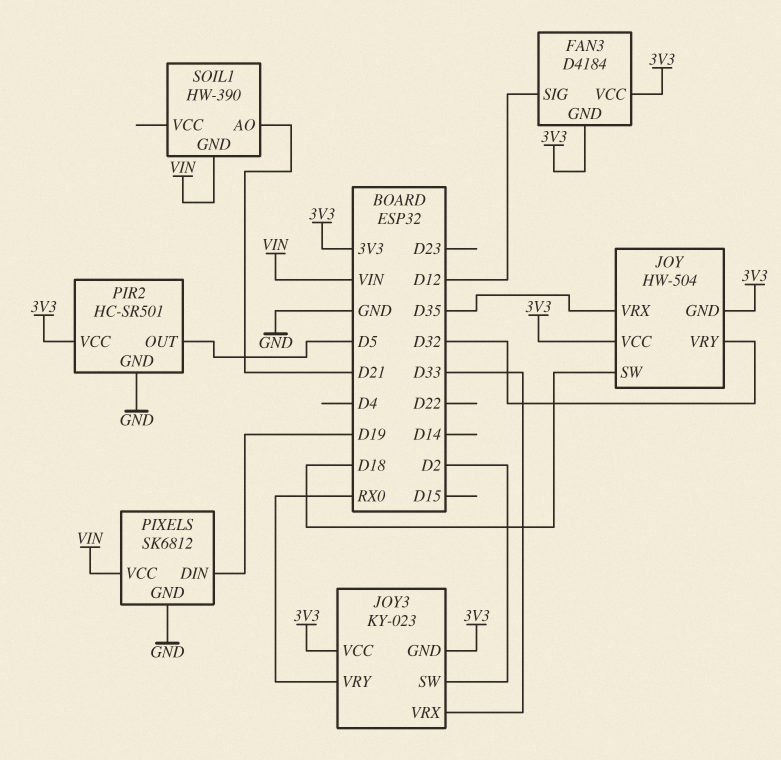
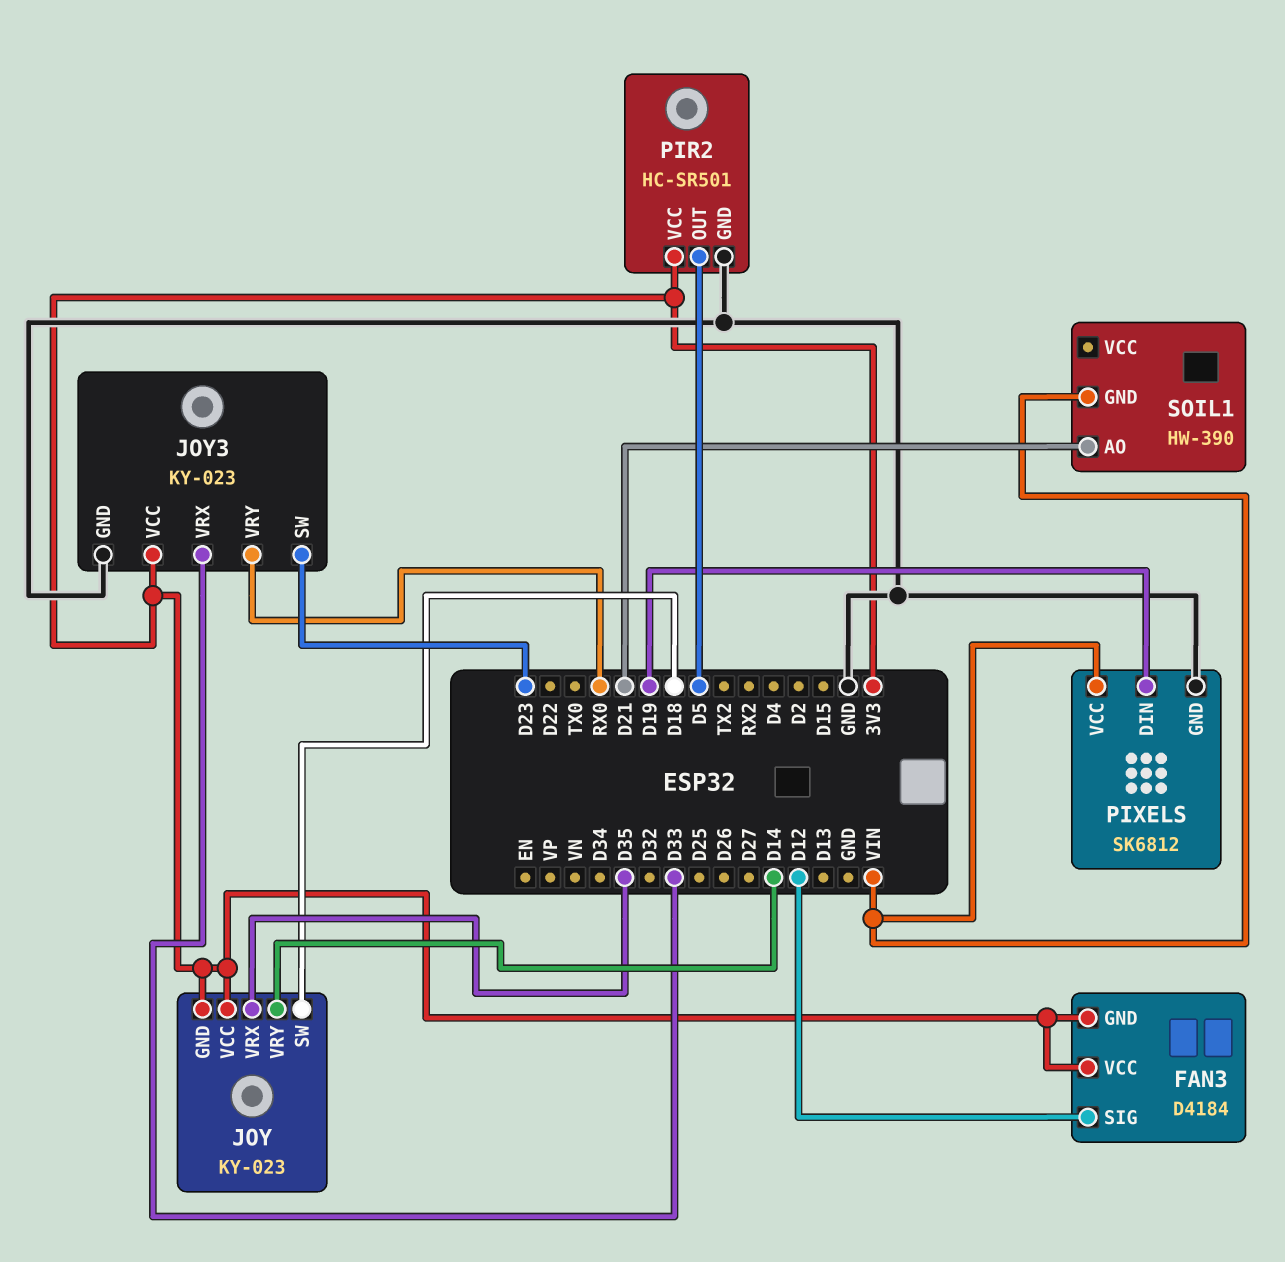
JOY: HW-504 -> KY-023
JOY pin VRY: D32 -> D14
JOY3 pin GND: 3V3 -> GND
JOY3 pin SW: D2 -> D23

